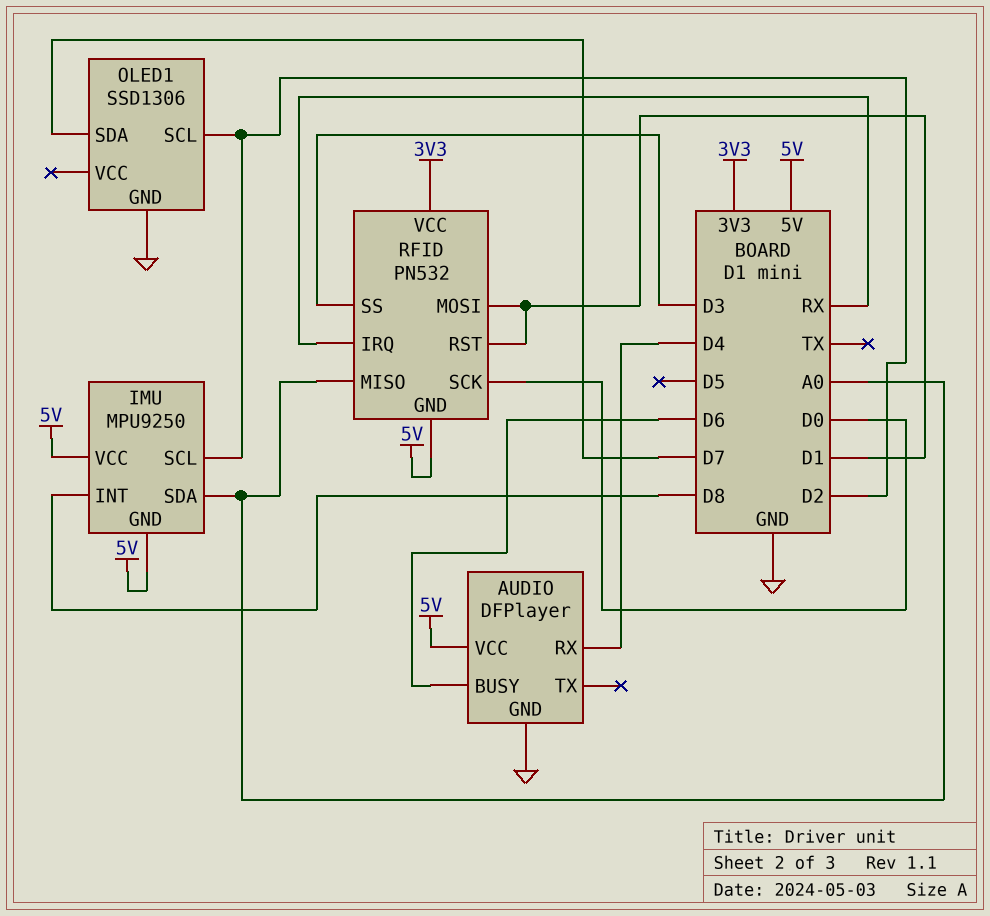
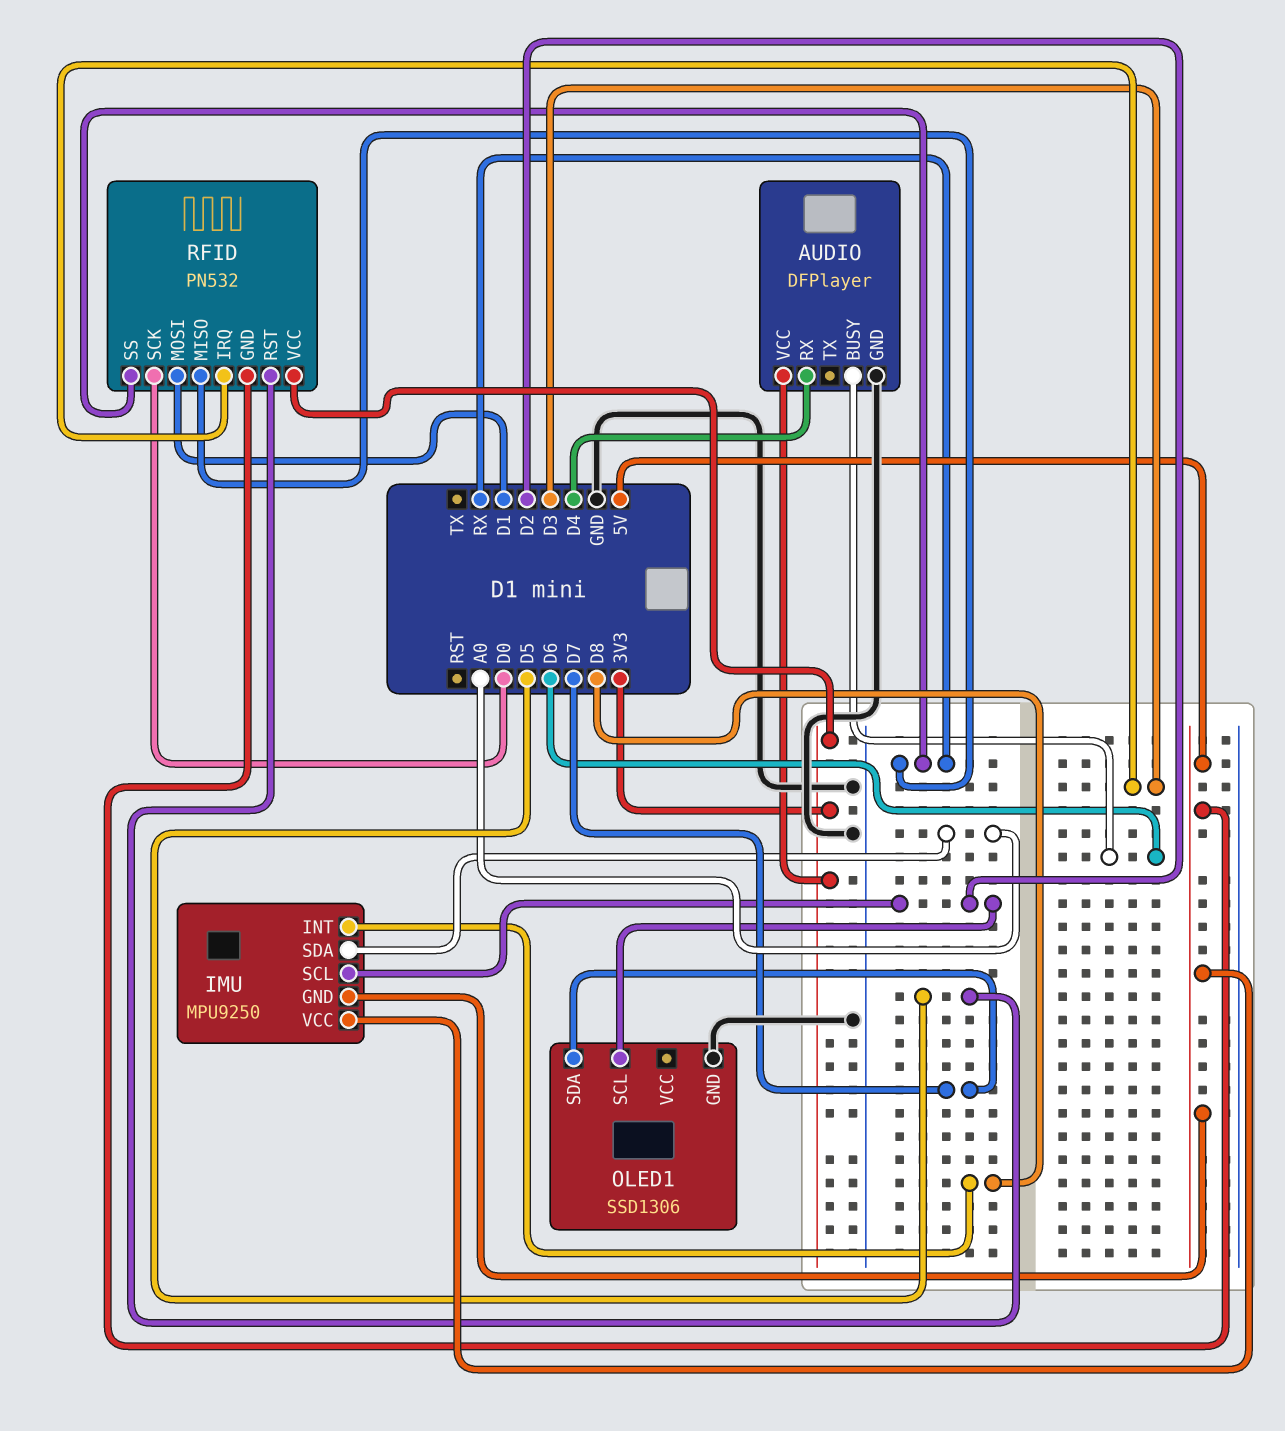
AUDIO pin VCC: 5V -> 3V3
RFID pin IRQ: RX -> D3
RFID pin MISO: A0 -> RX
RFID pin RST: D1 -> D5
RFID pin SS: D3 -> RX

